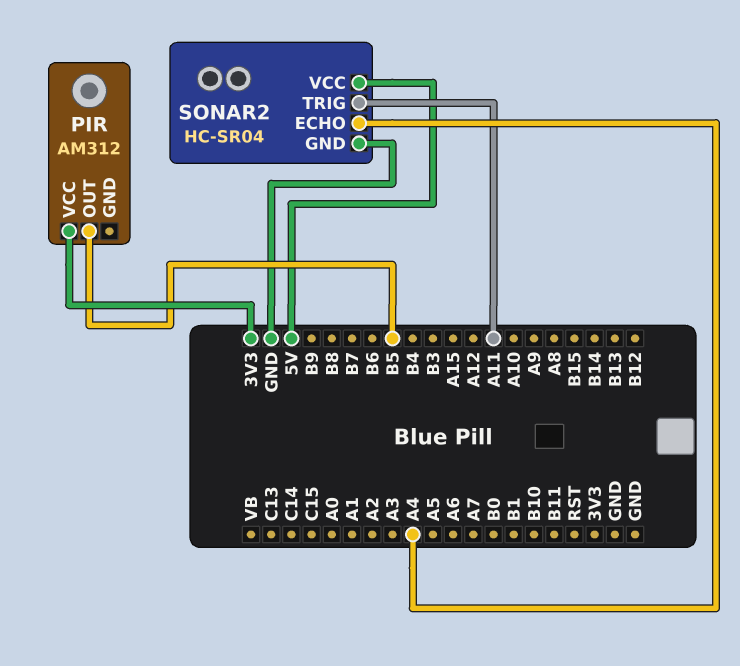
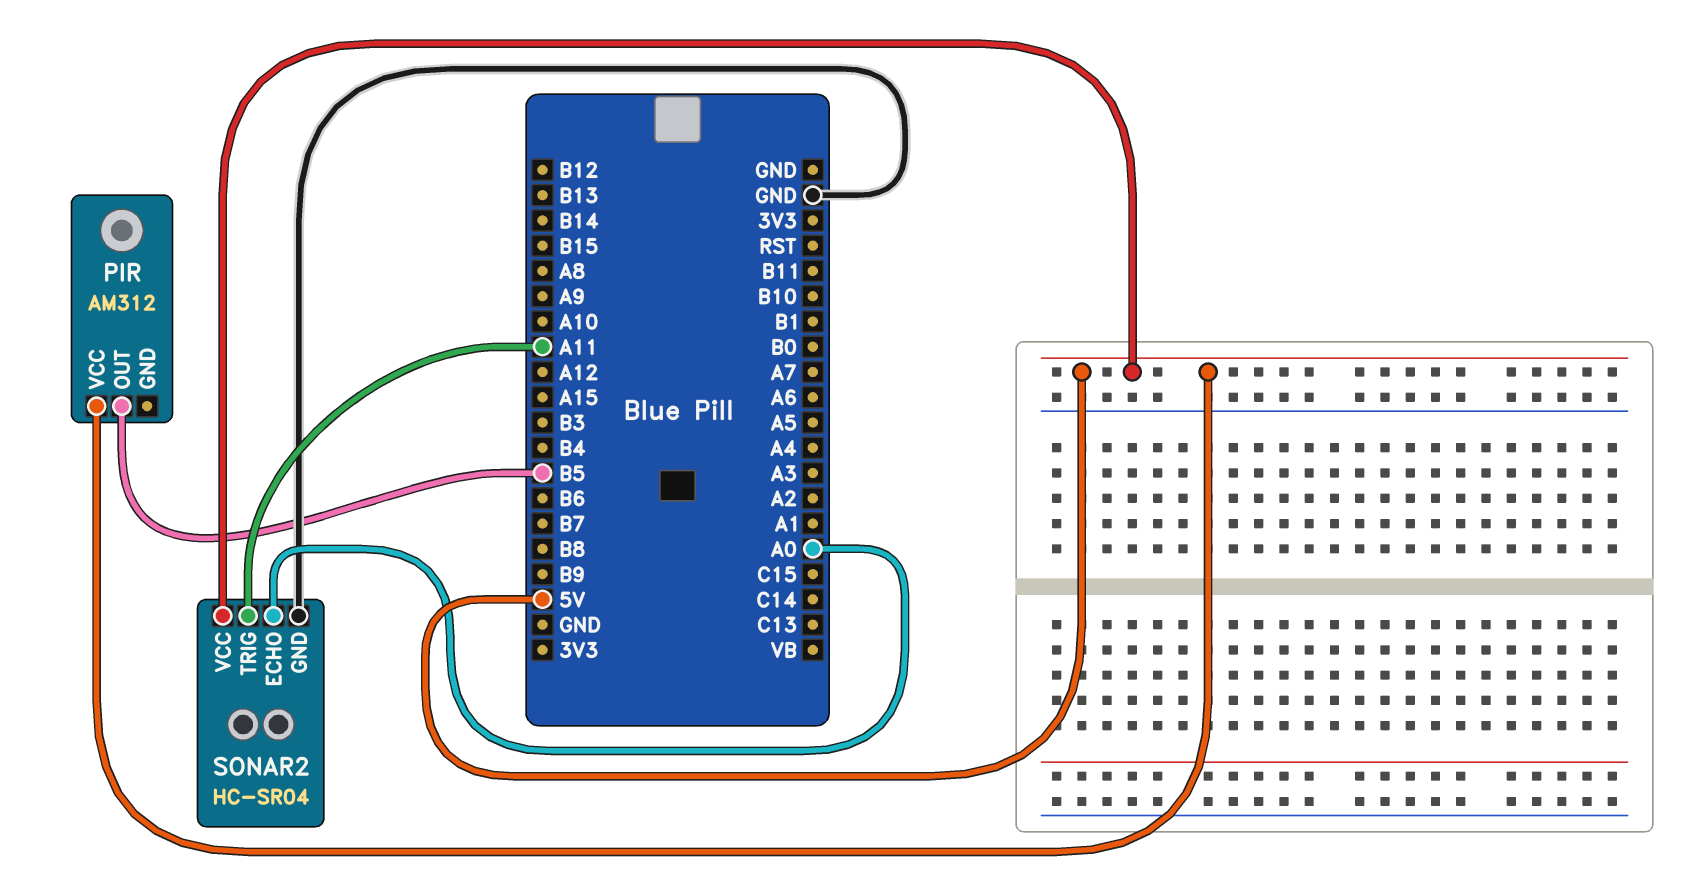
PIR pin VCC: 3V3 -> 5V
SONAR2 pin ECHO: A4 -> A0

